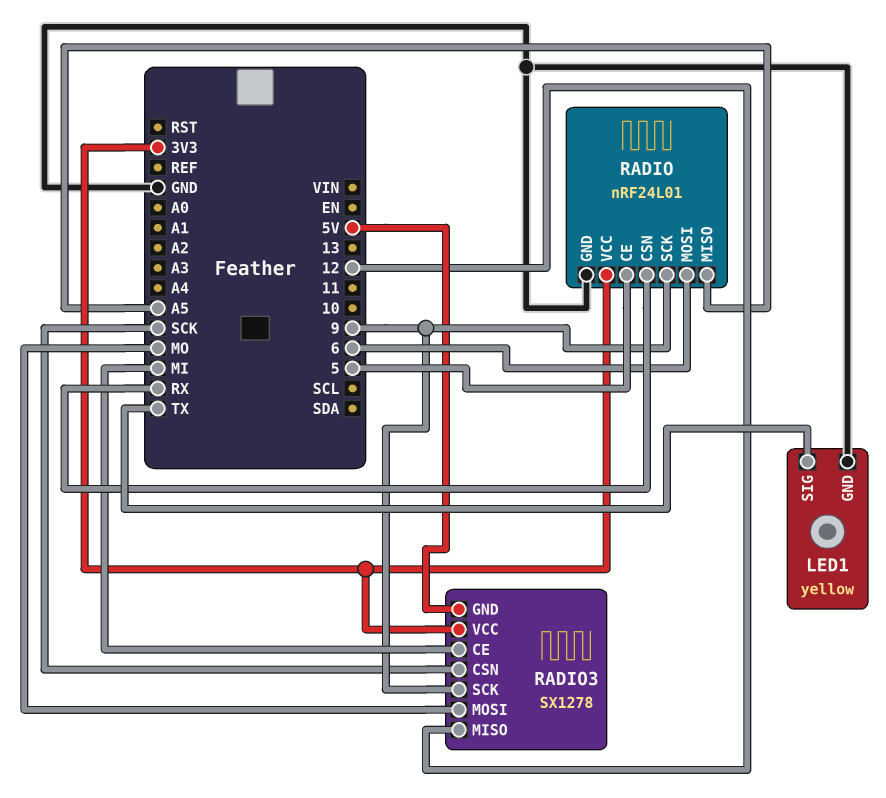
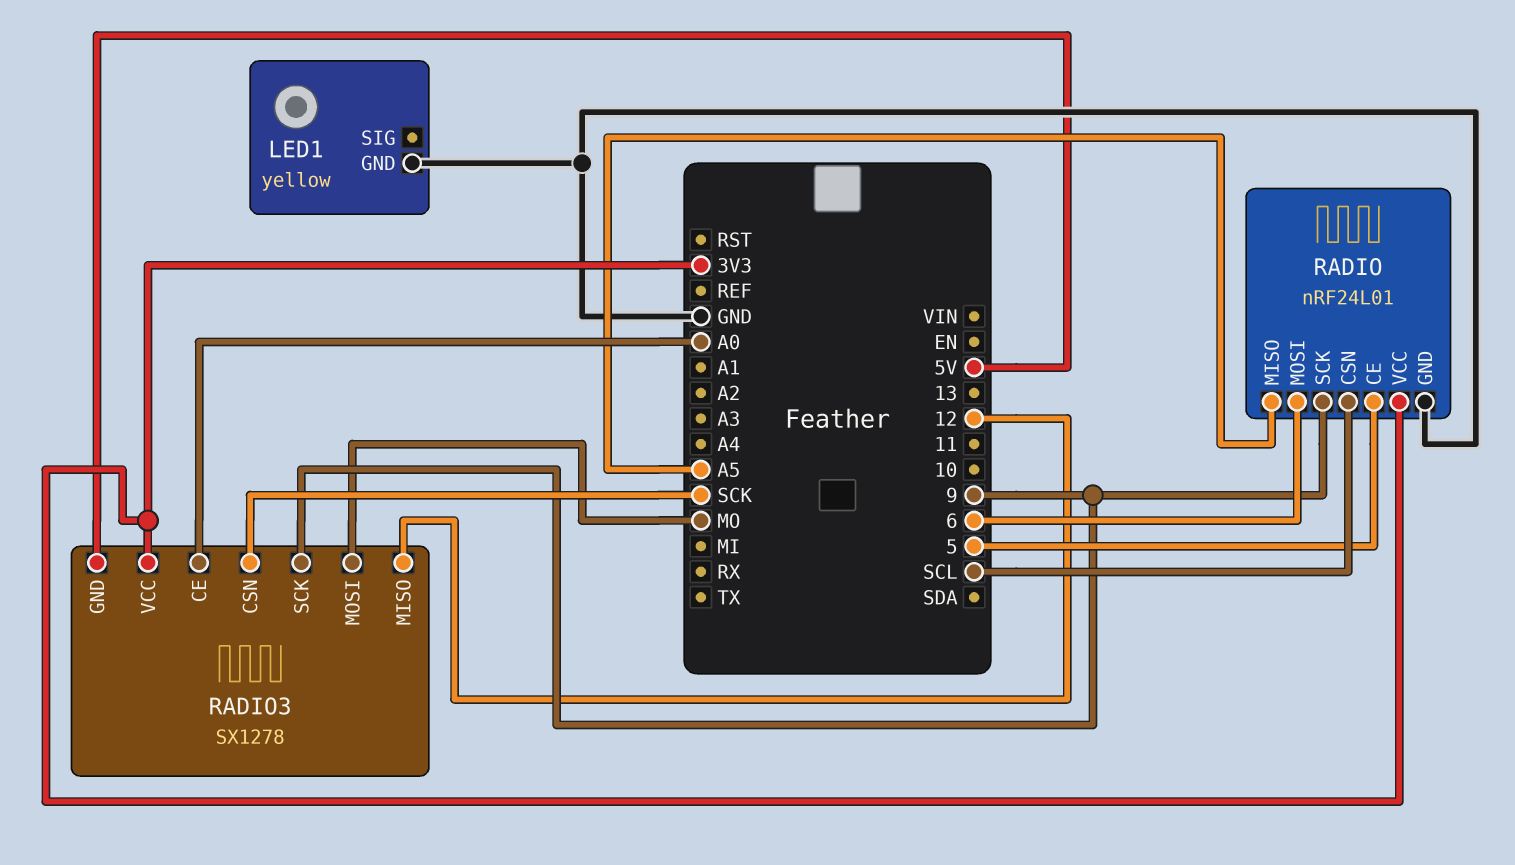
LED1 pin SIG: TX -> none
RADIO pin CSN: RX -> SCL
RADIO3 pin CE: MI -> A0

